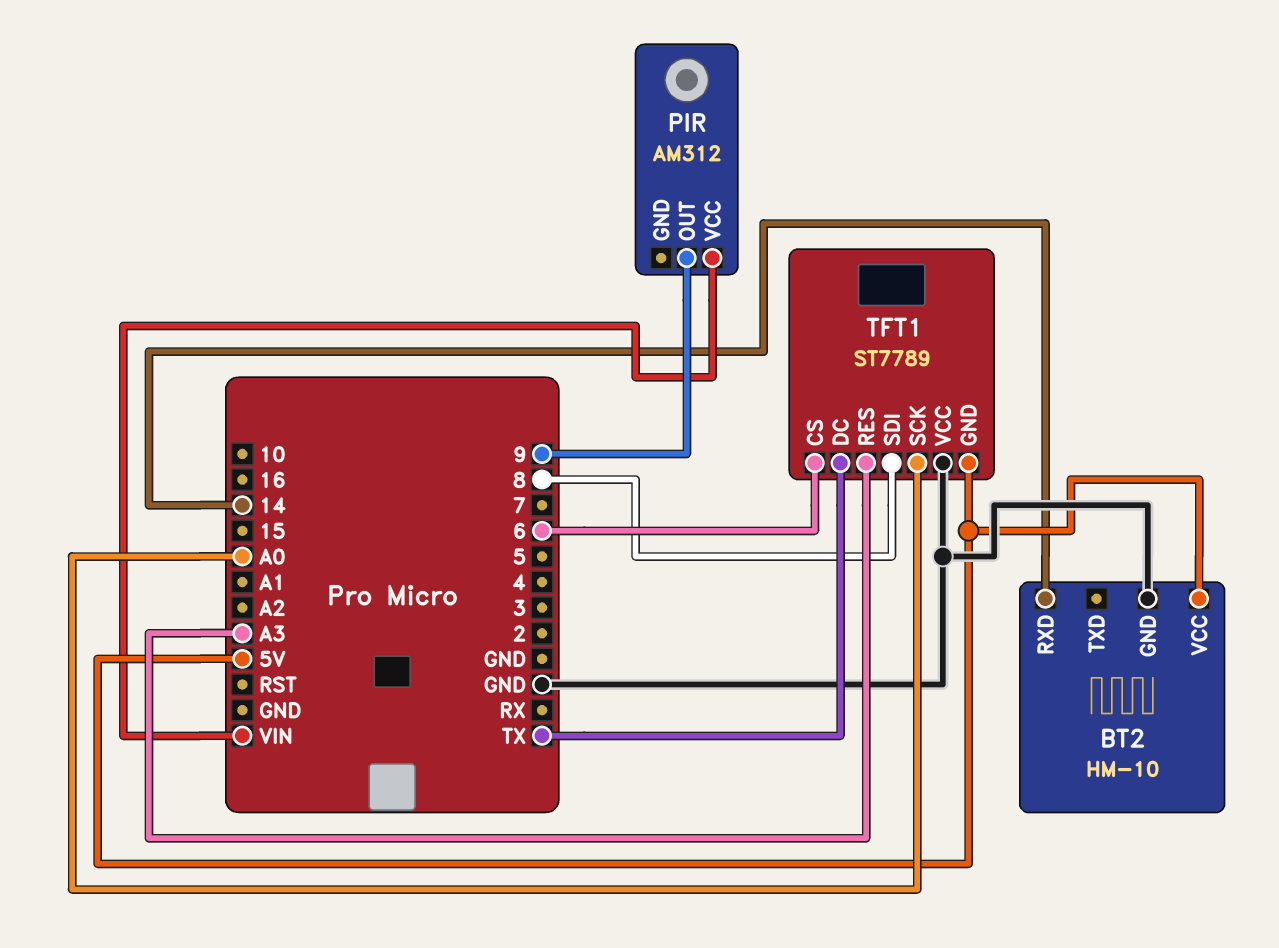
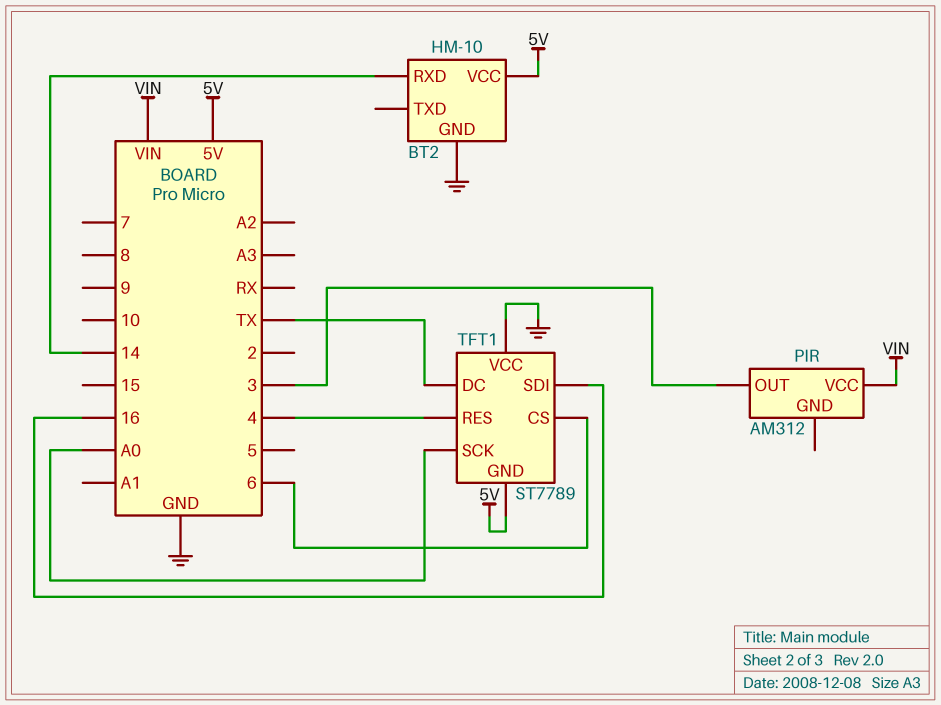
PIR pin OUT: 9 -> 3
TFT1 pin RES: A3 -> 4
TFT1 pin SDI: 8 -> 16

